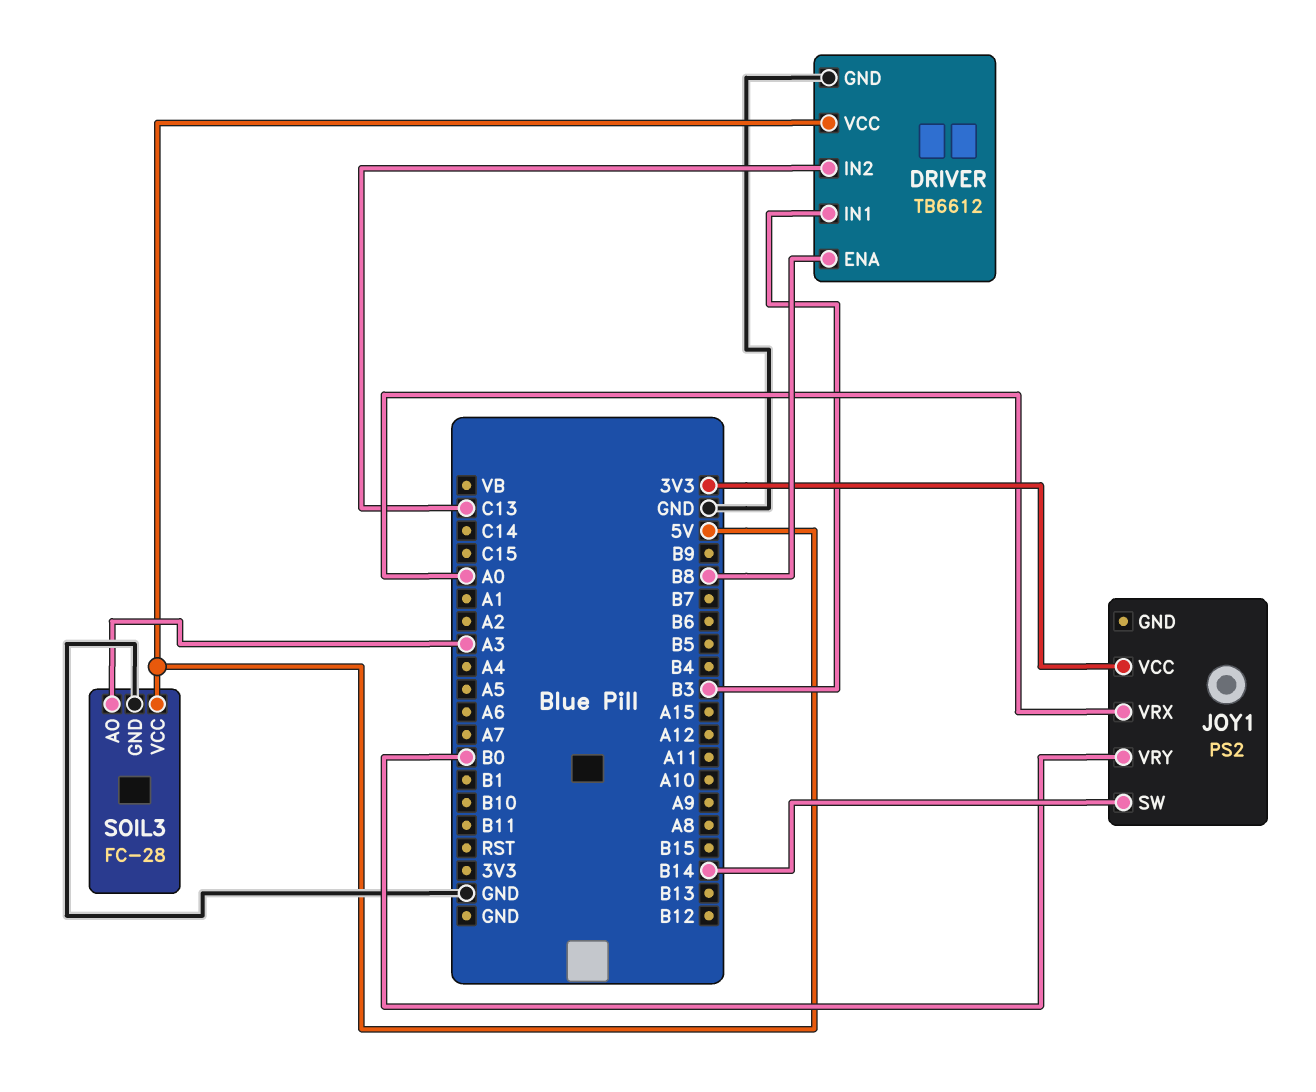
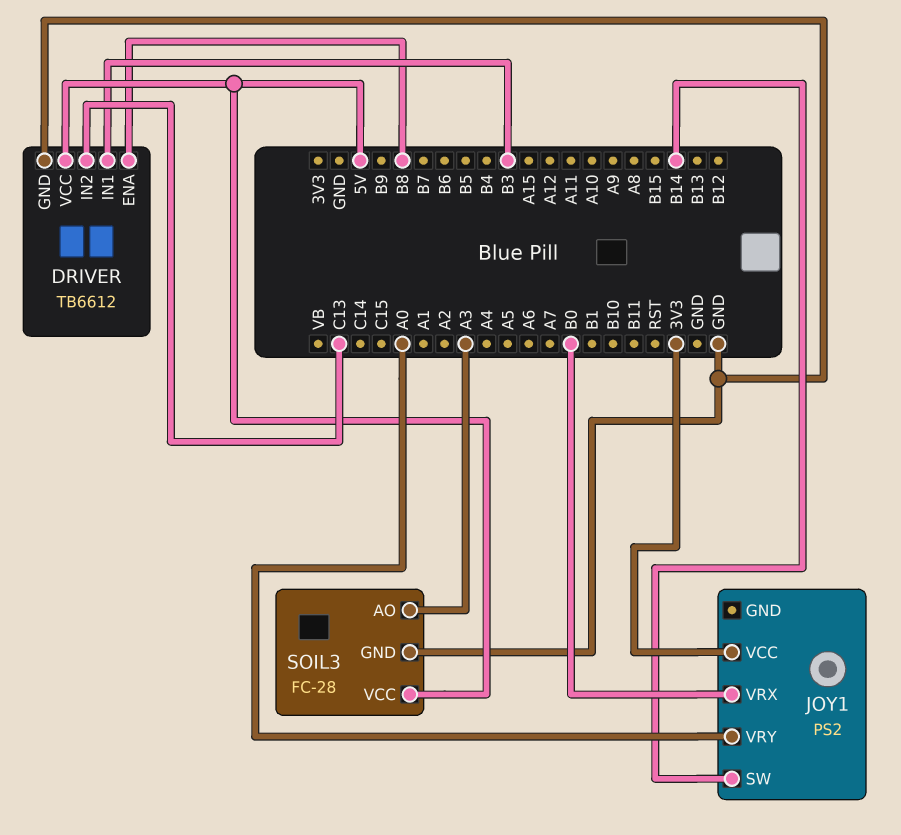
JOY1 pin VRX: A0 -> B0
JOY1 pin VRY: B0 -> A0

